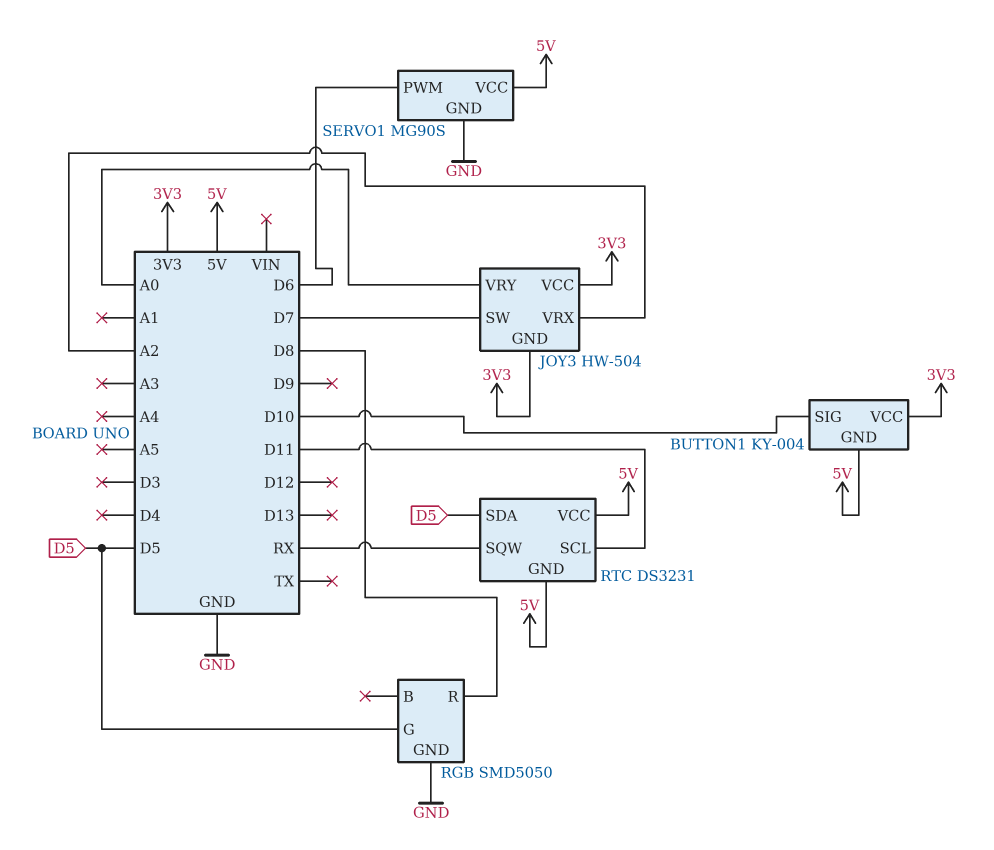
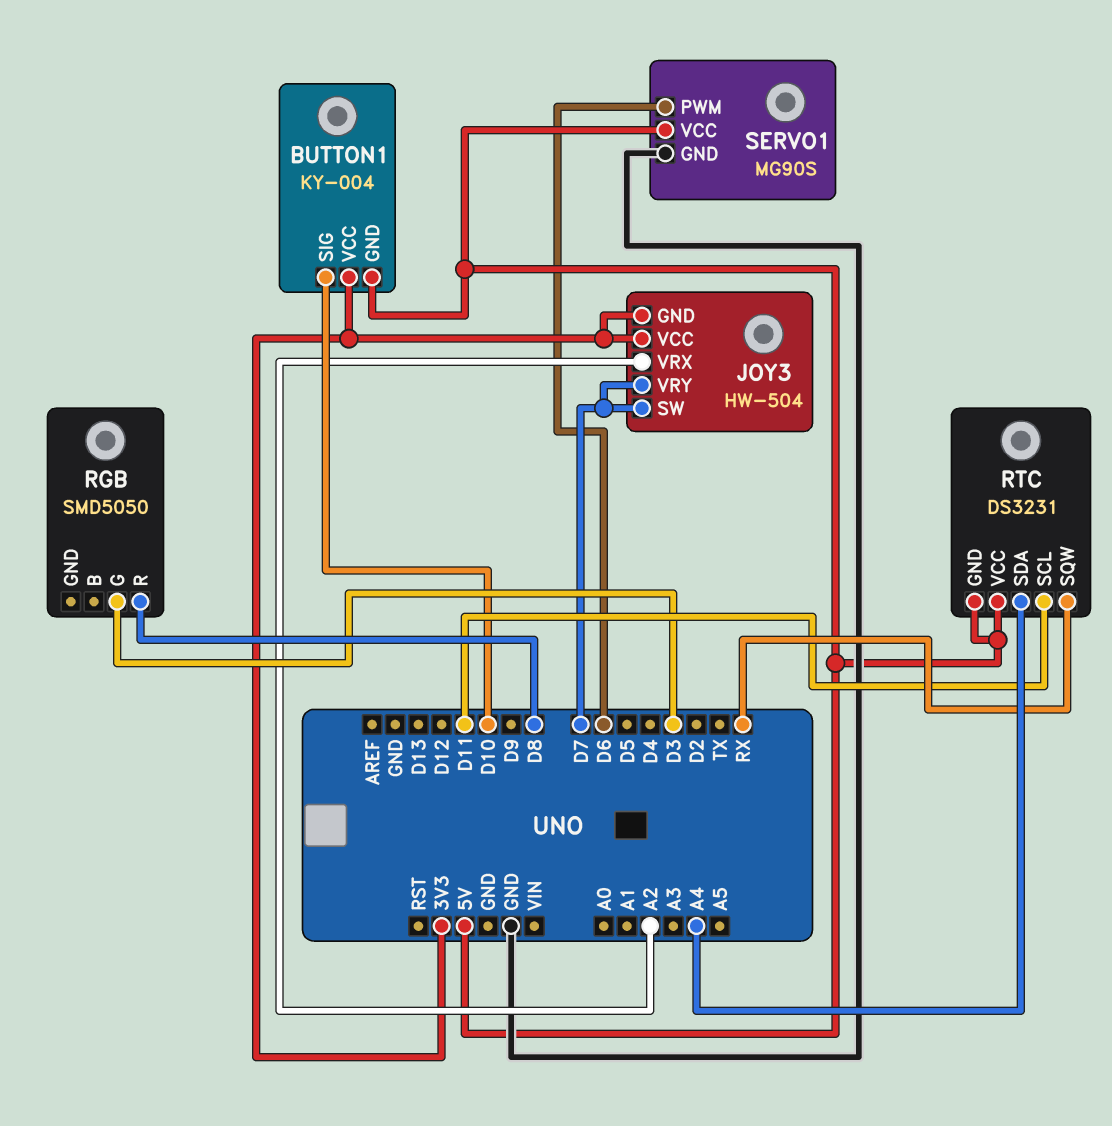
JOY3 pin VRY: A0 -> D7
RGB pin G: D5 -> D3
RGB pin GND: GND -> none
RTC pin SDA: D5 -> A4

